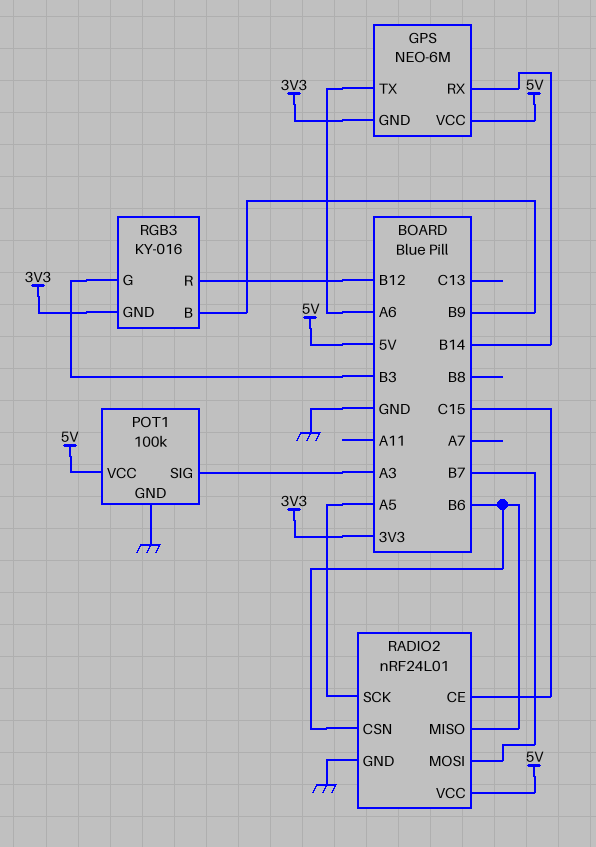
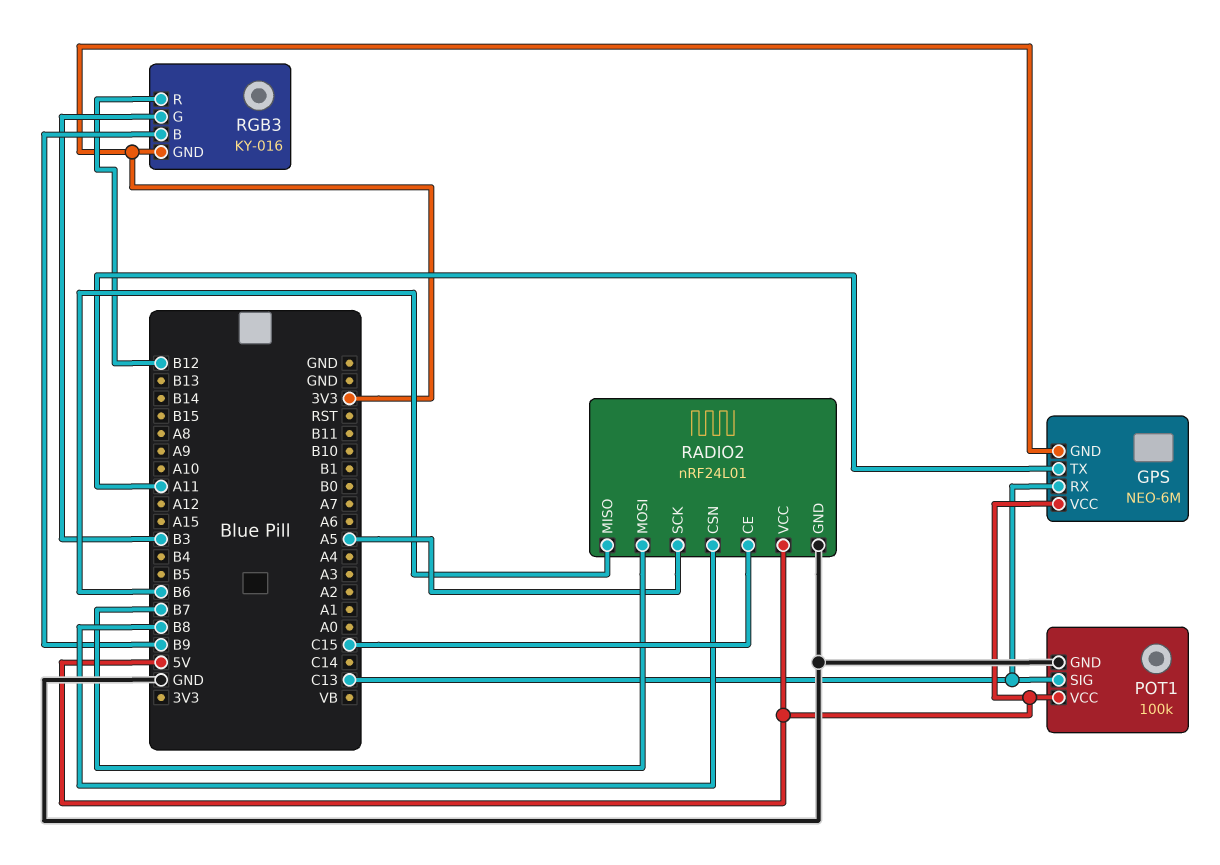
GPS pin RX: B14 -> C13
GPS pin TX: A6 -> A11
POT1 pin SIG: A3 -> C13
RADIO2 pin CSN: B6 -> B8

